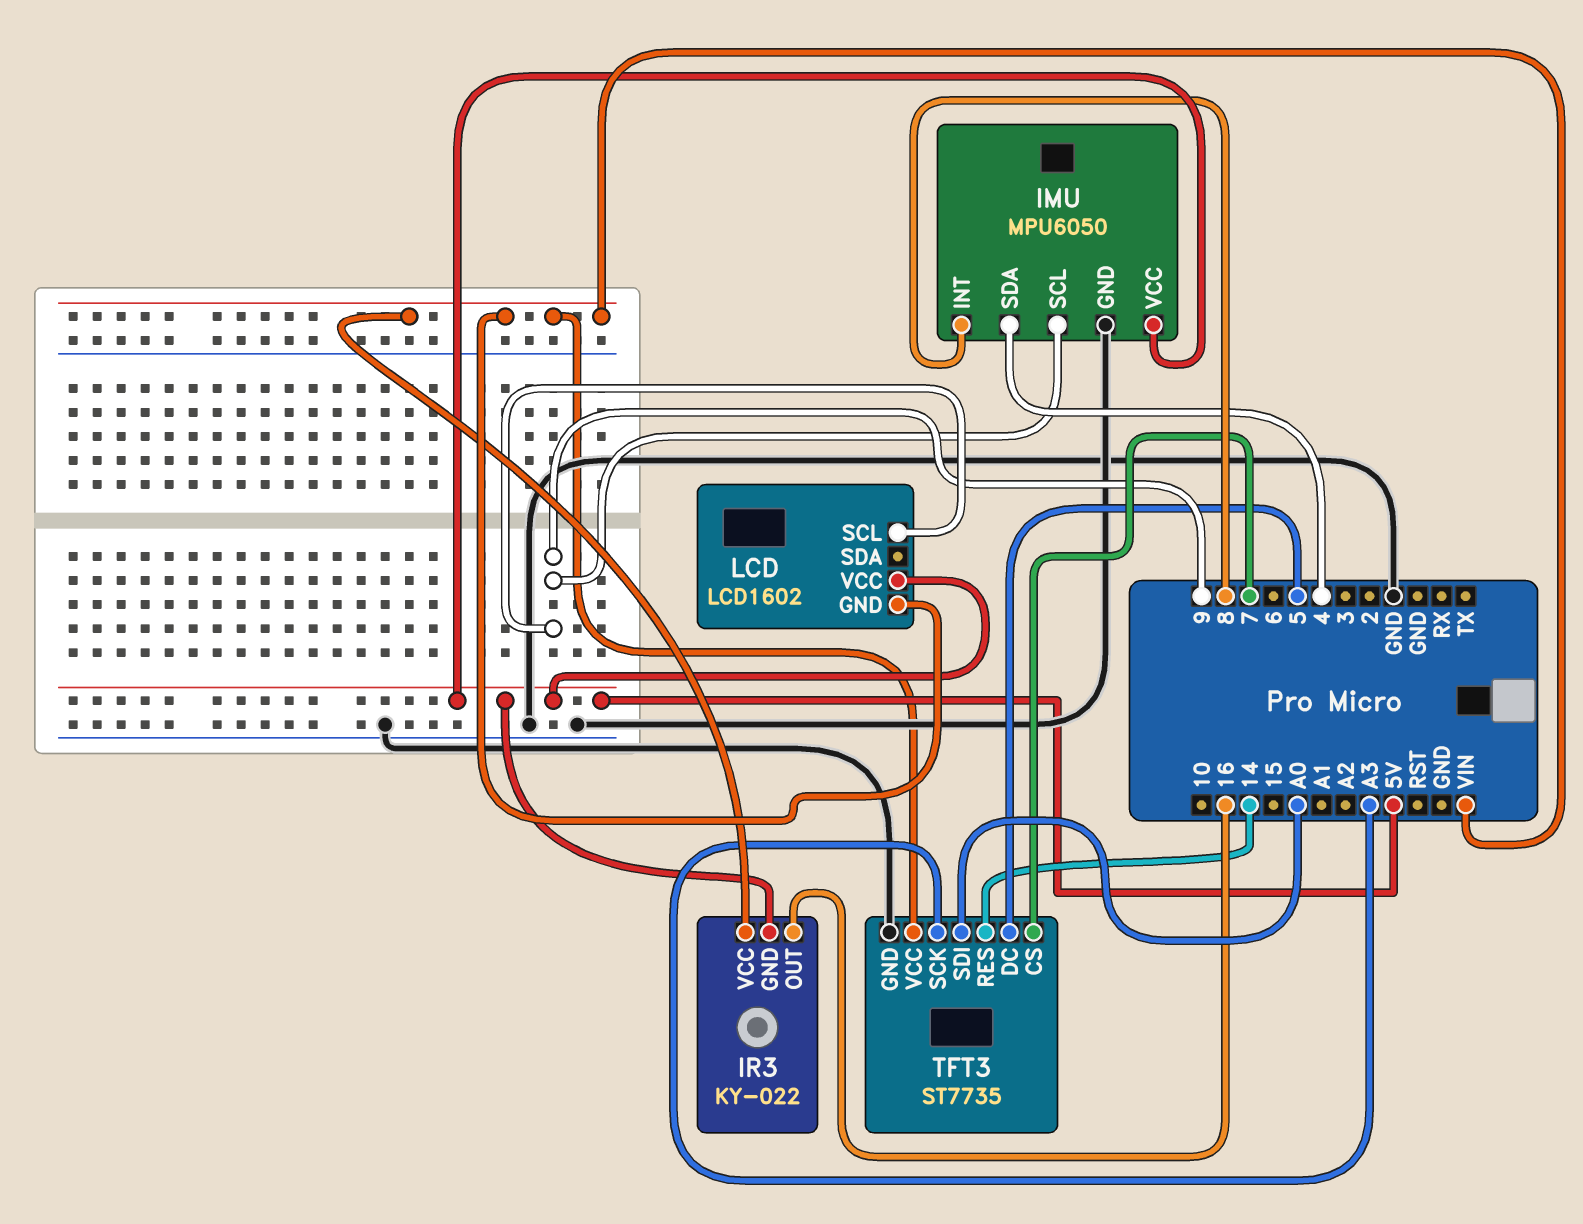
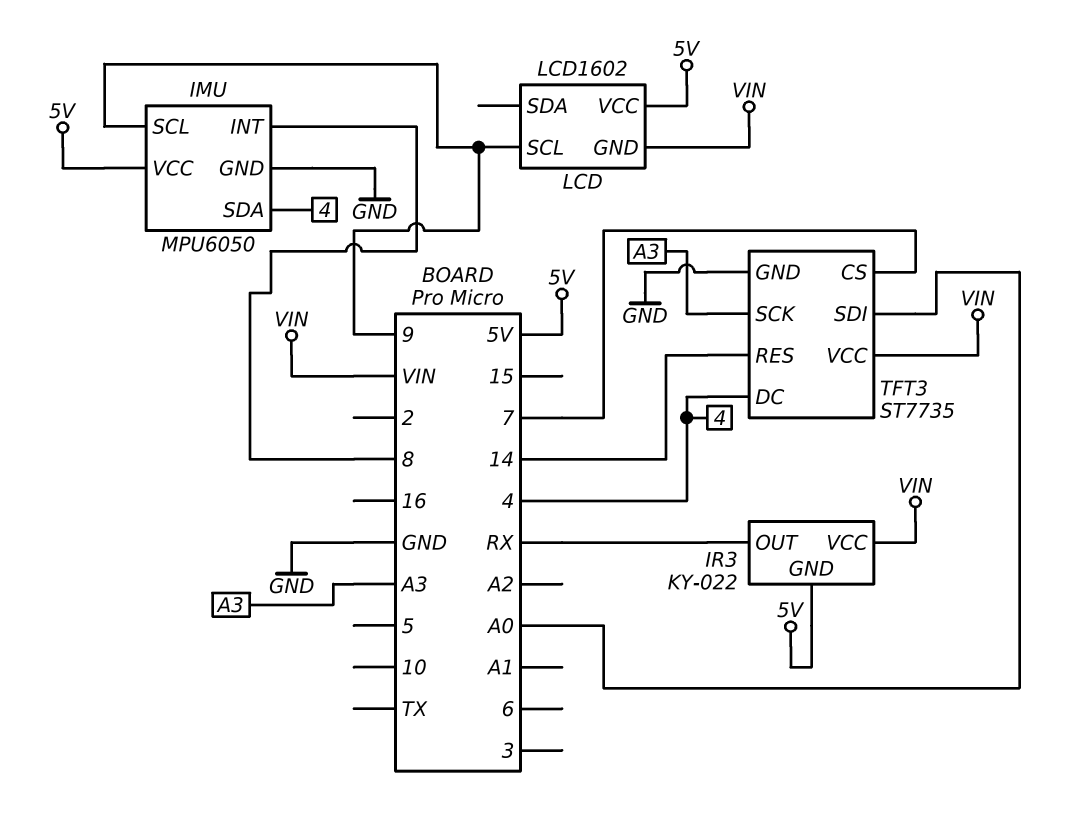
IR3 pin OUT: 16 -> RX
TFT3 pin DC: 5 -> 4

